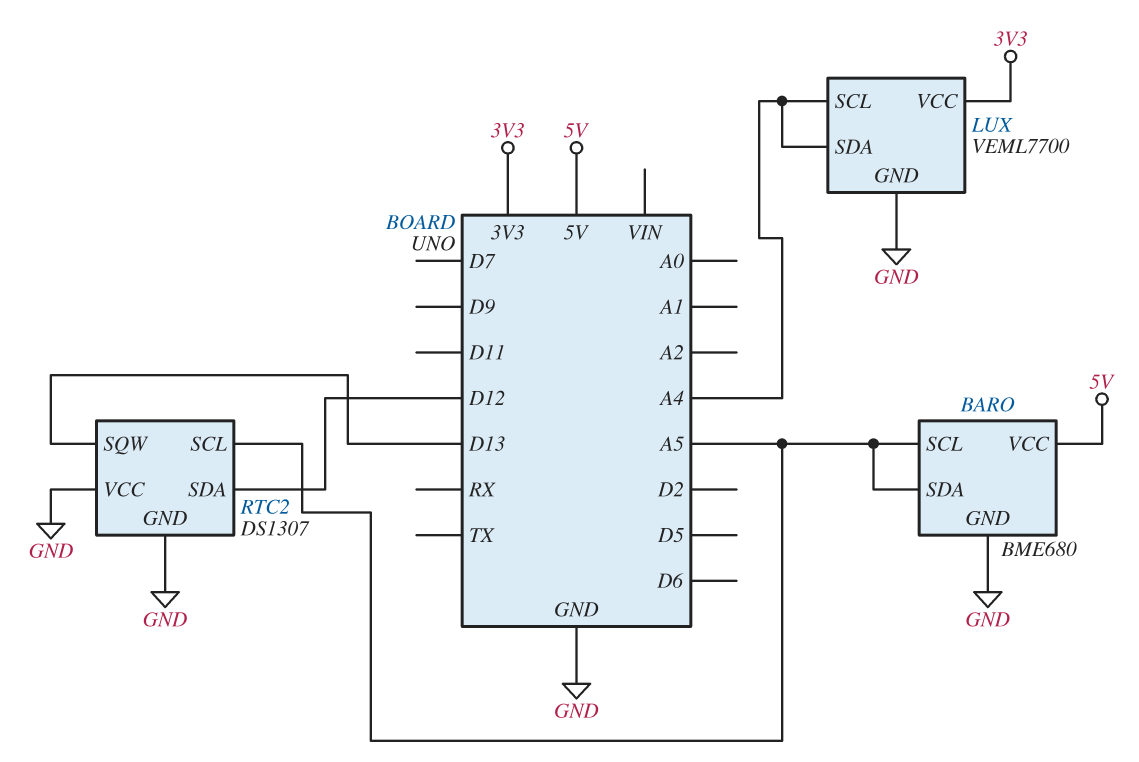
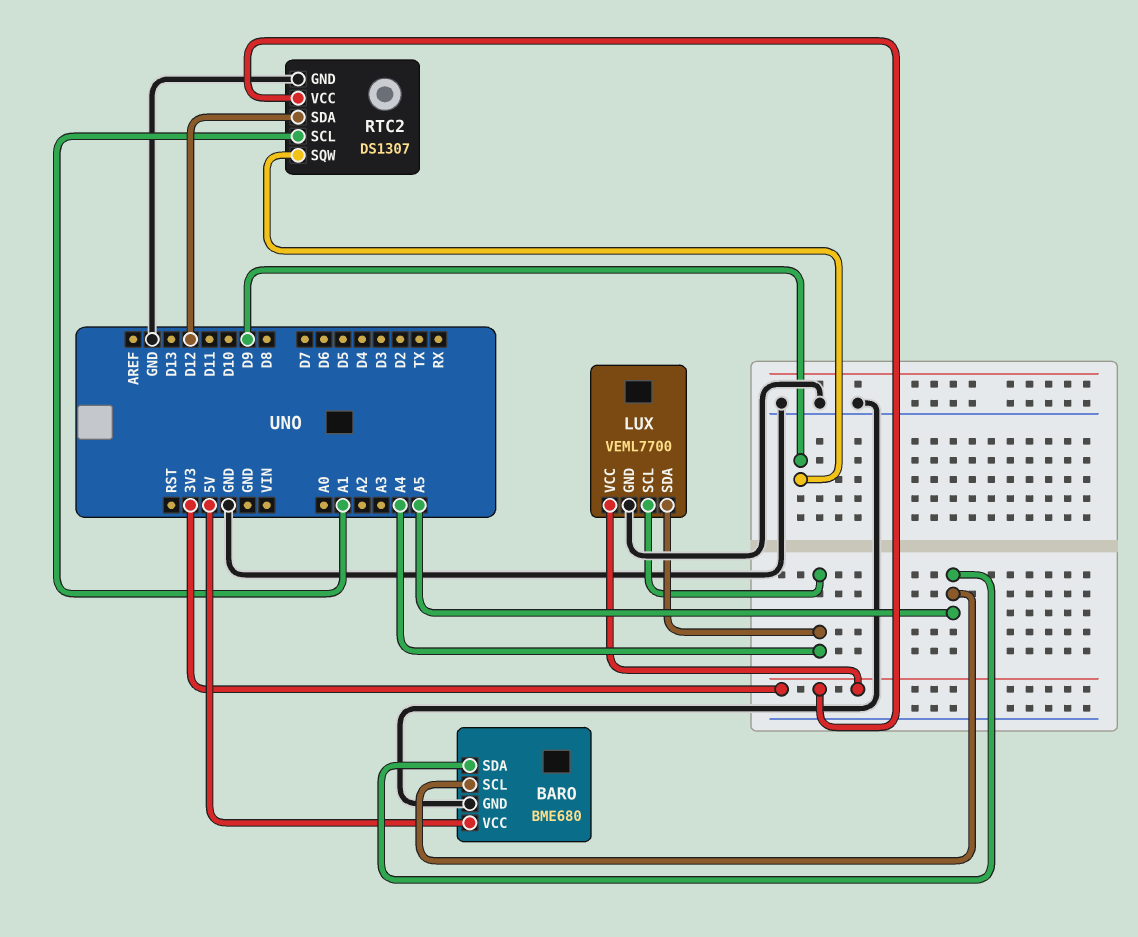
RTC2 pin SCL: A5 -> A1
RTC2 pin SQW: D13 -> D9
RTC2 pin VCC: GND -> 3V3

